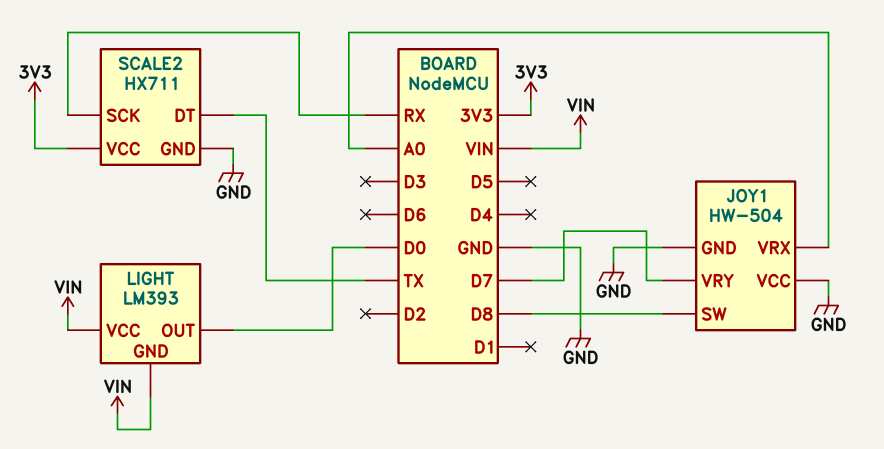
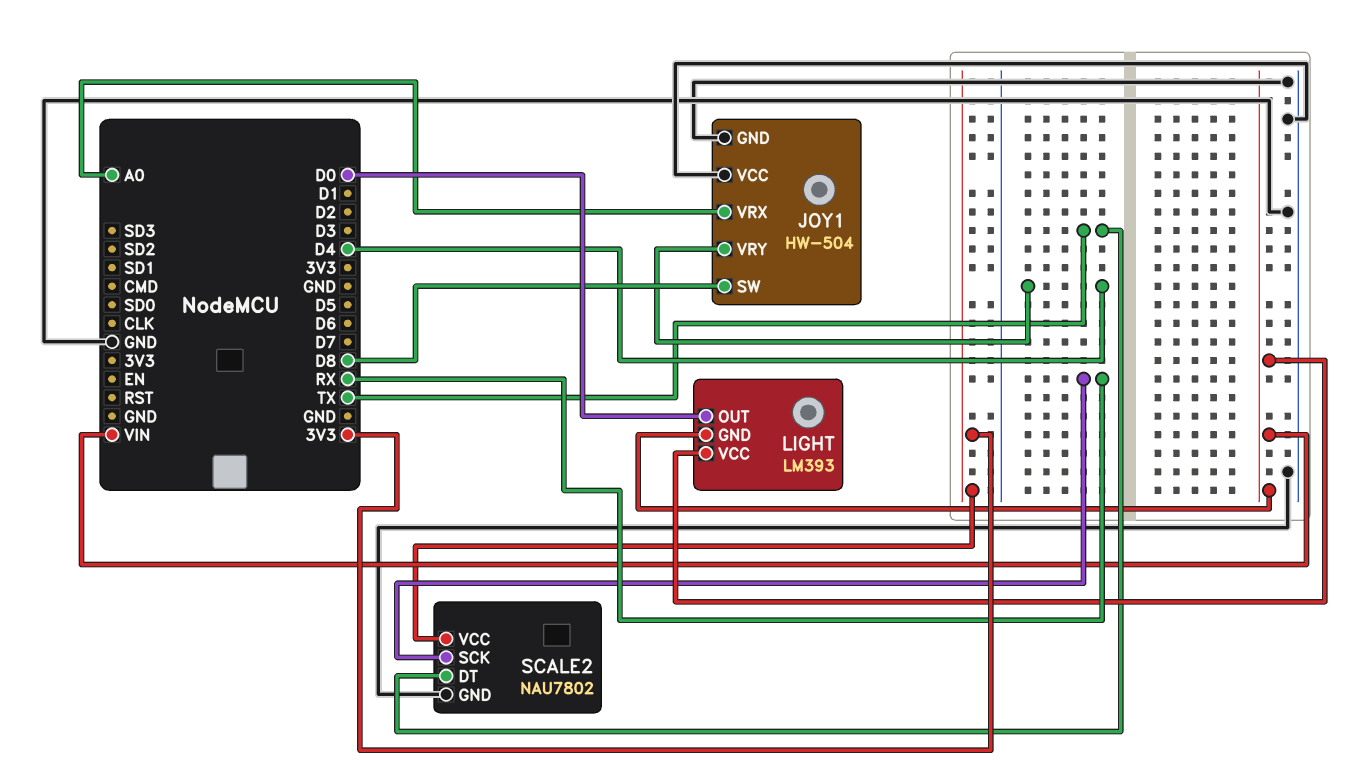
JOY1 pin VRY: D7 -> D4
SCALE2: HX711 -> NAU7802

